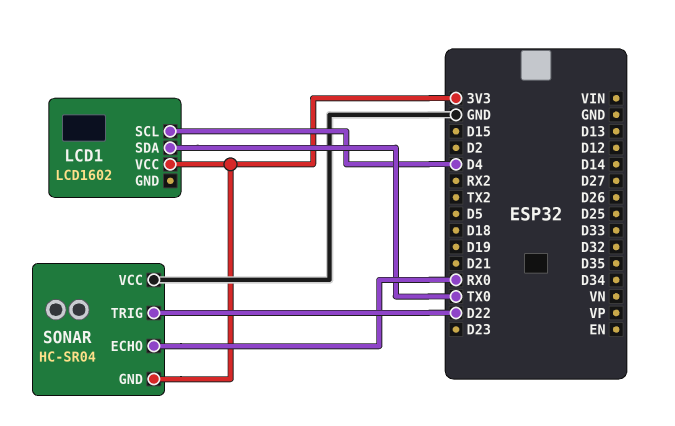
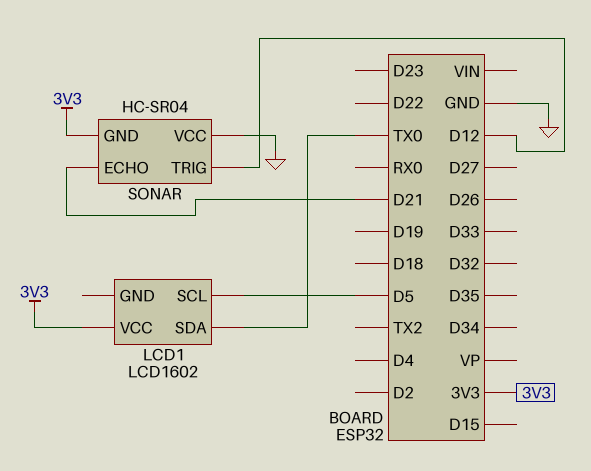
LCD1 pin SCL: D4 -> D5
SONAR pin ECHO: RX0 -> D21
SONAR pin TRIG: D22 -> D12

